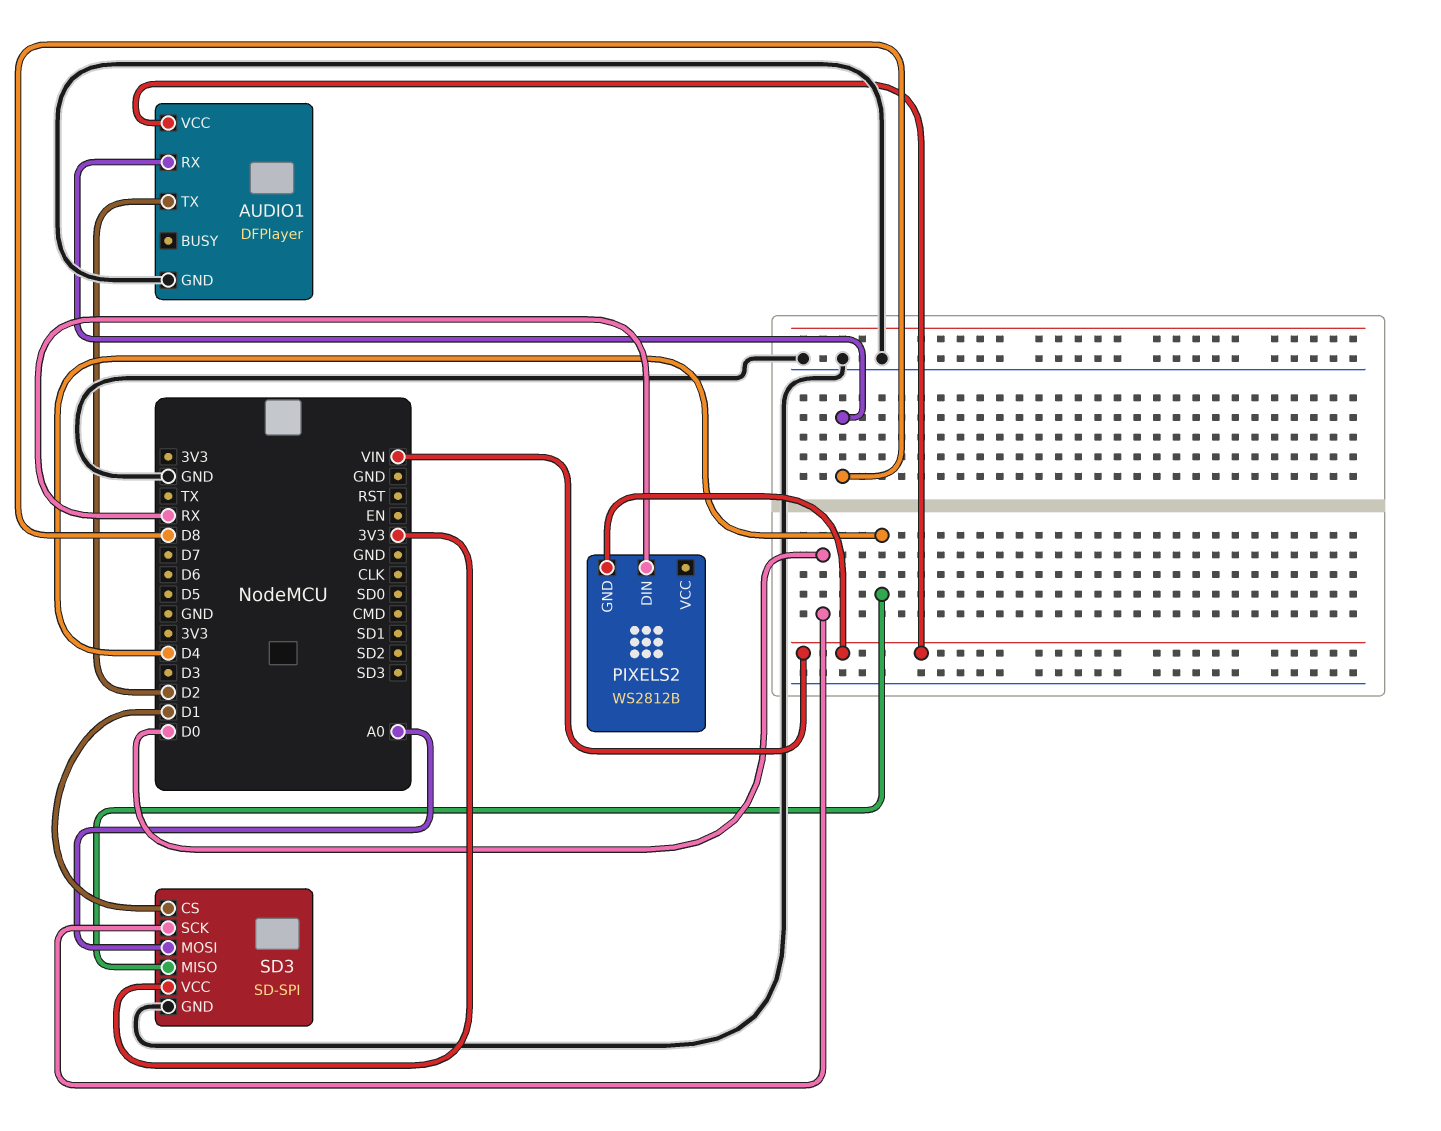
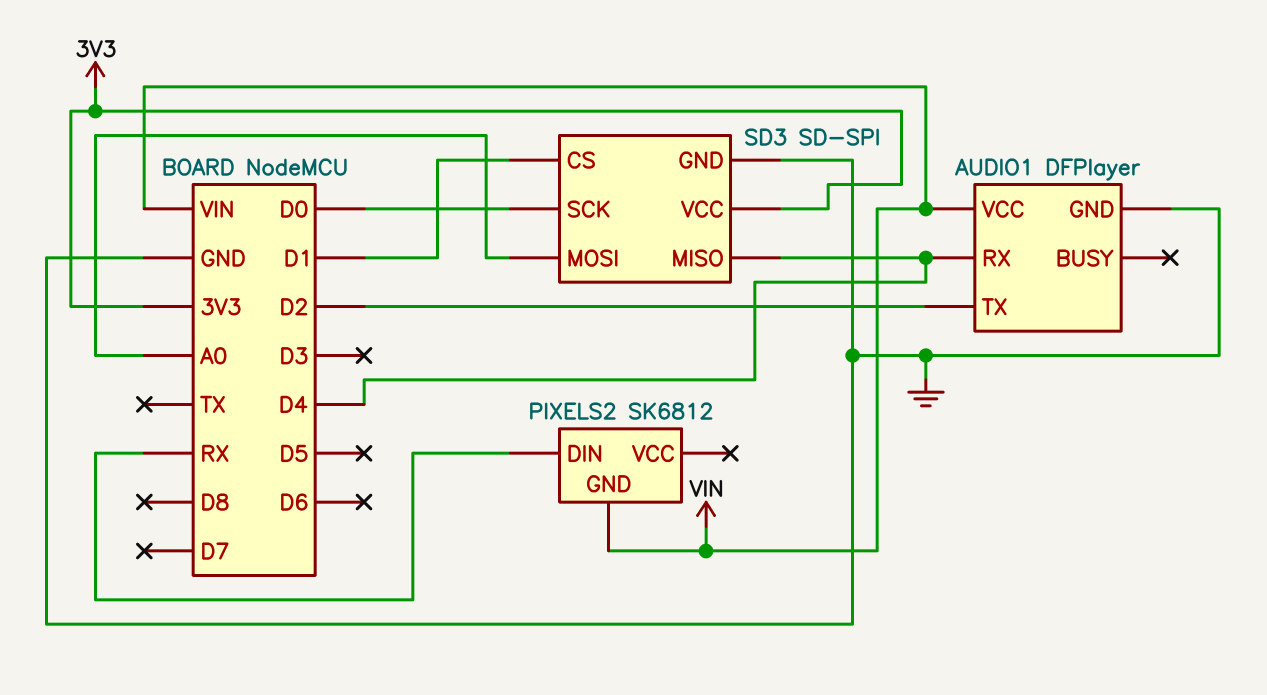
AUDIO1 pin RX: D8 -> D4
PIXELS2: WS2812B -> SK6812

